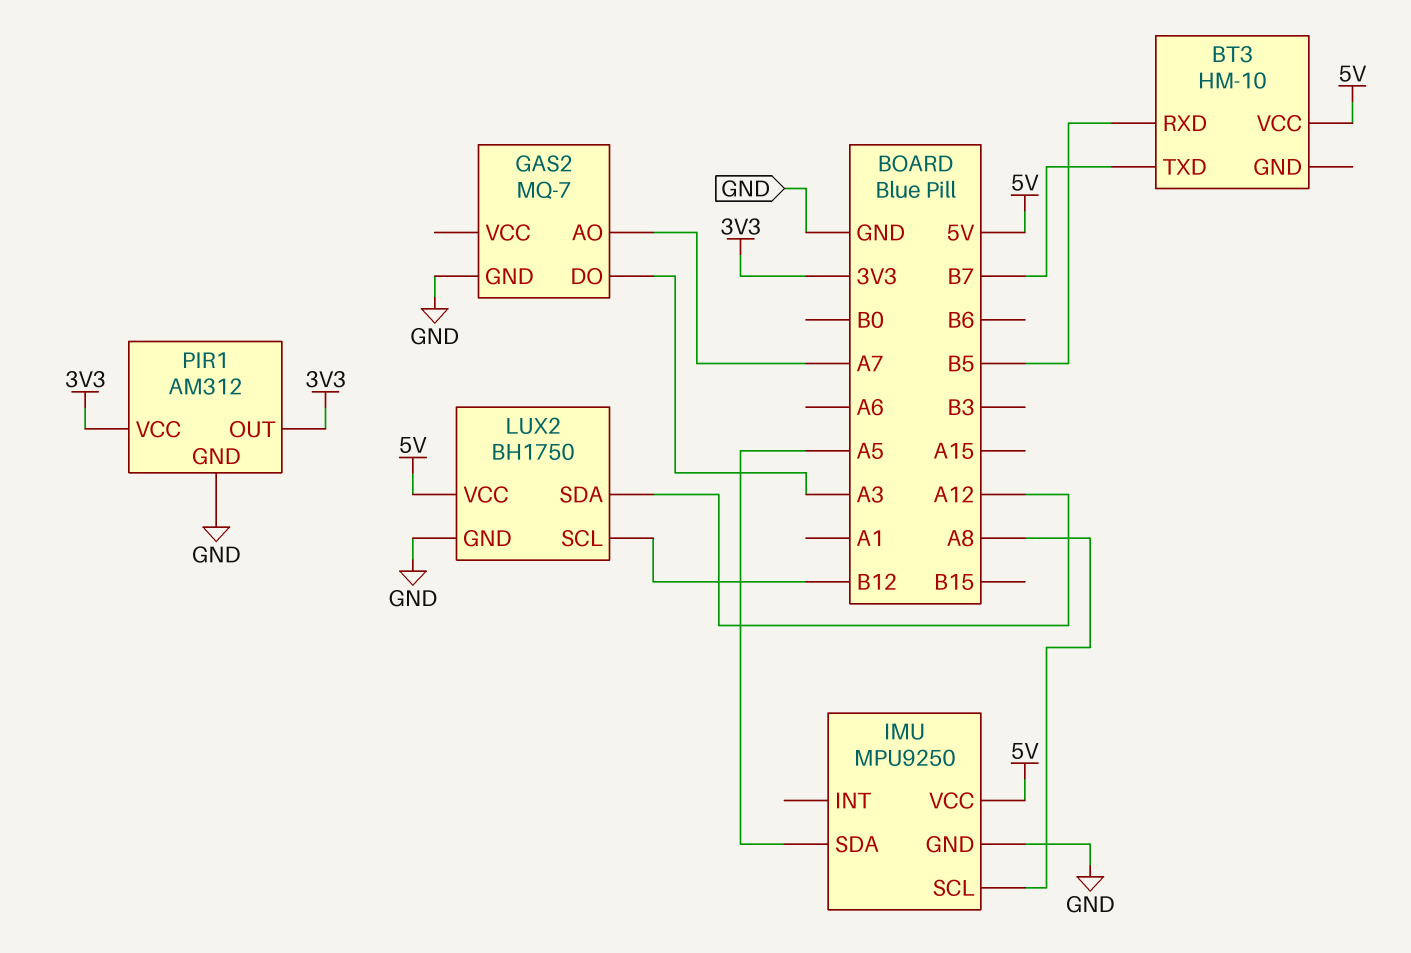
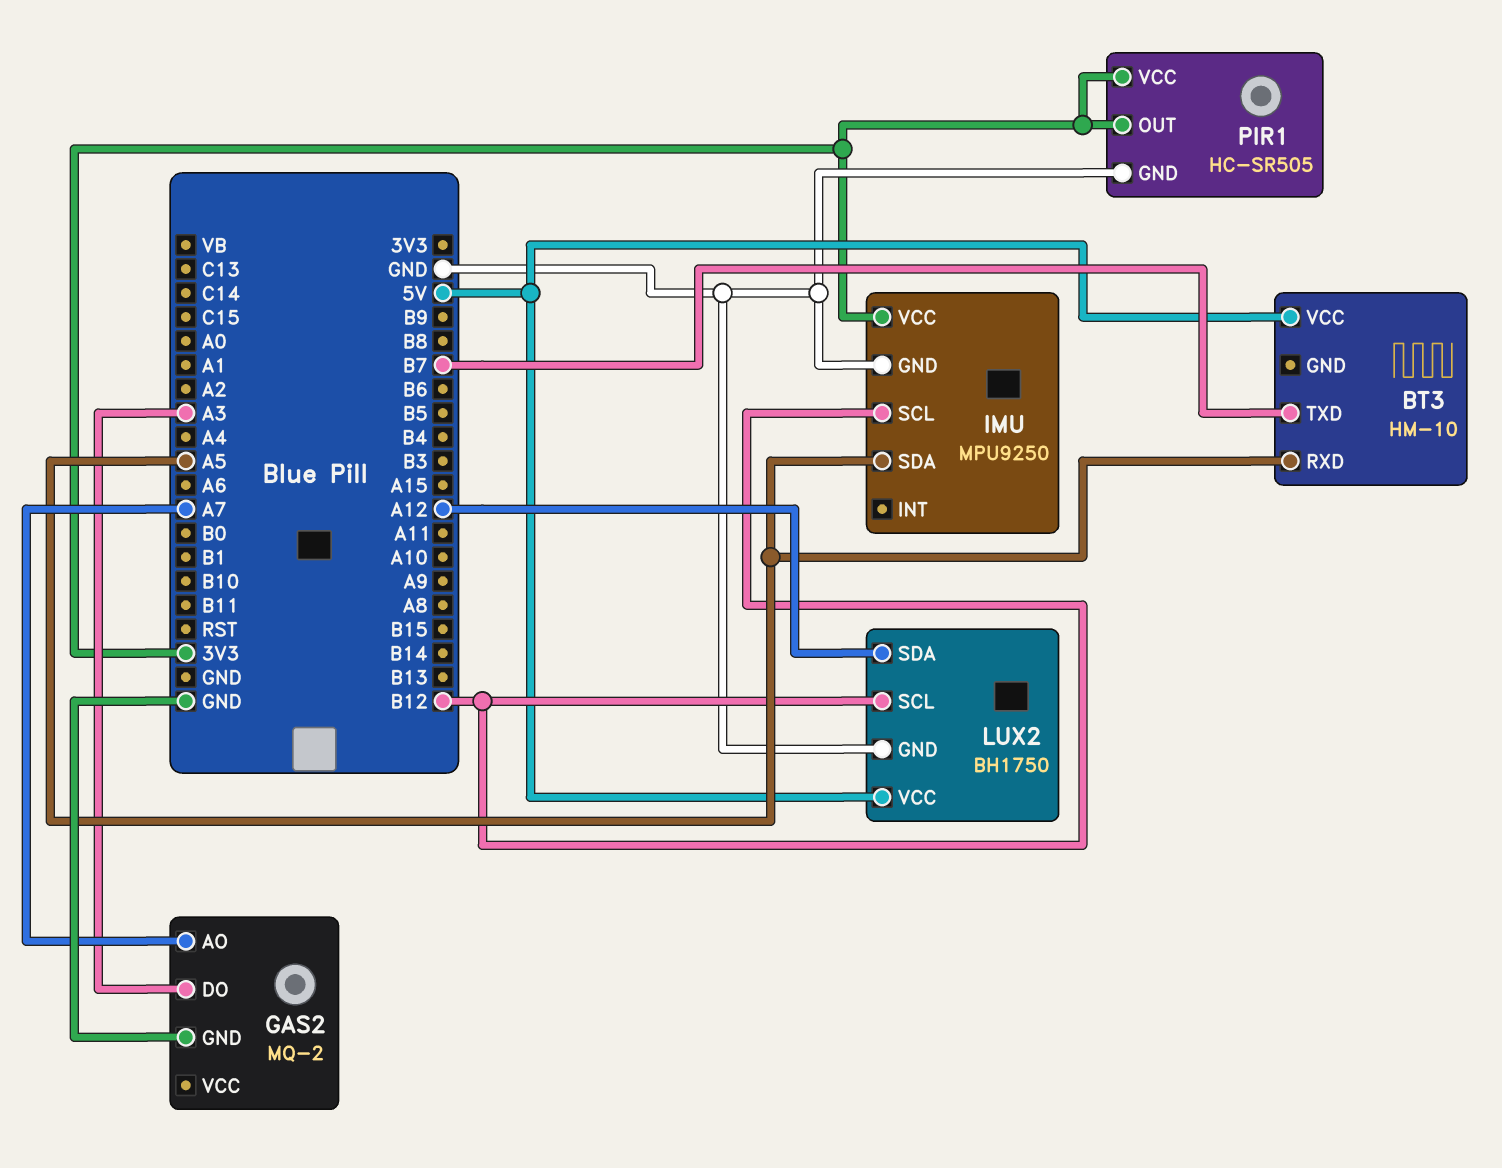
BT3 pin RXD: B5 -> A5
GAS2: MQ-7 -> MQ-2
IMU pin SCL: A8 -> B12
IMU pin VCC: 5V -> 3V3
PIR1: AM312 -> HC-SR505

